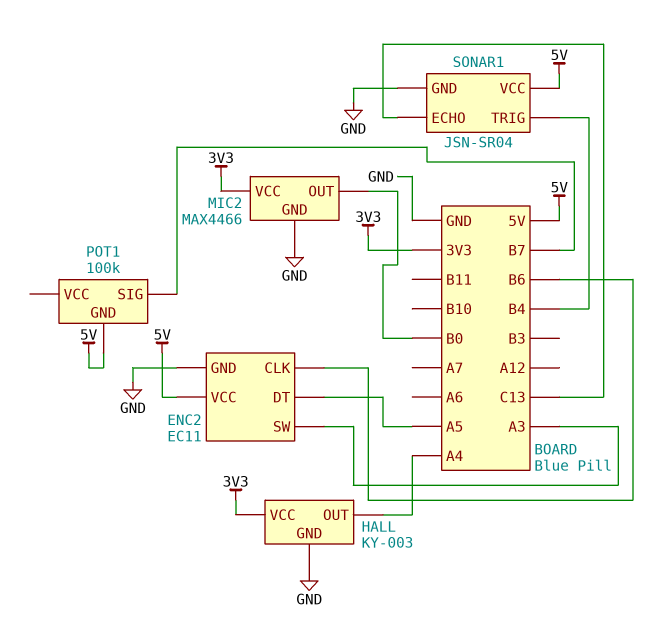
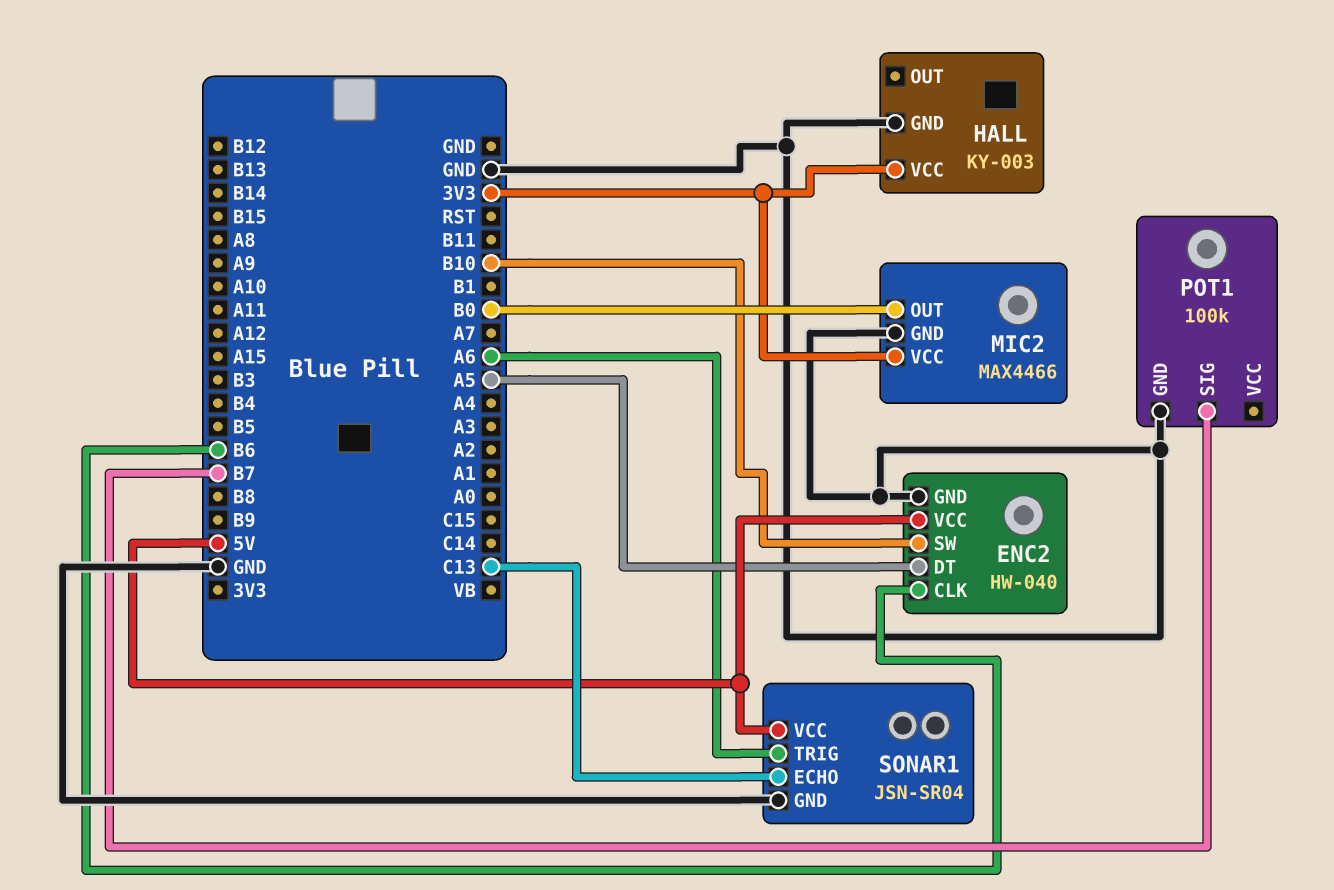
ENC2: EC11 -> HW-040
ENC2 pin SW: A3 -> B10
HALL pin OUT: A4 -> none
POT1 pin GND: 5V -> GND
SONAR1 pin TRIG: B4 -> A6

